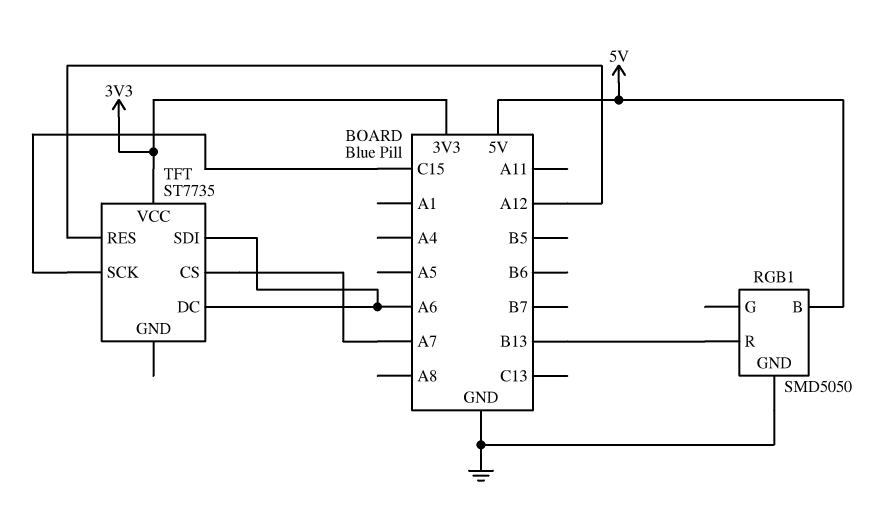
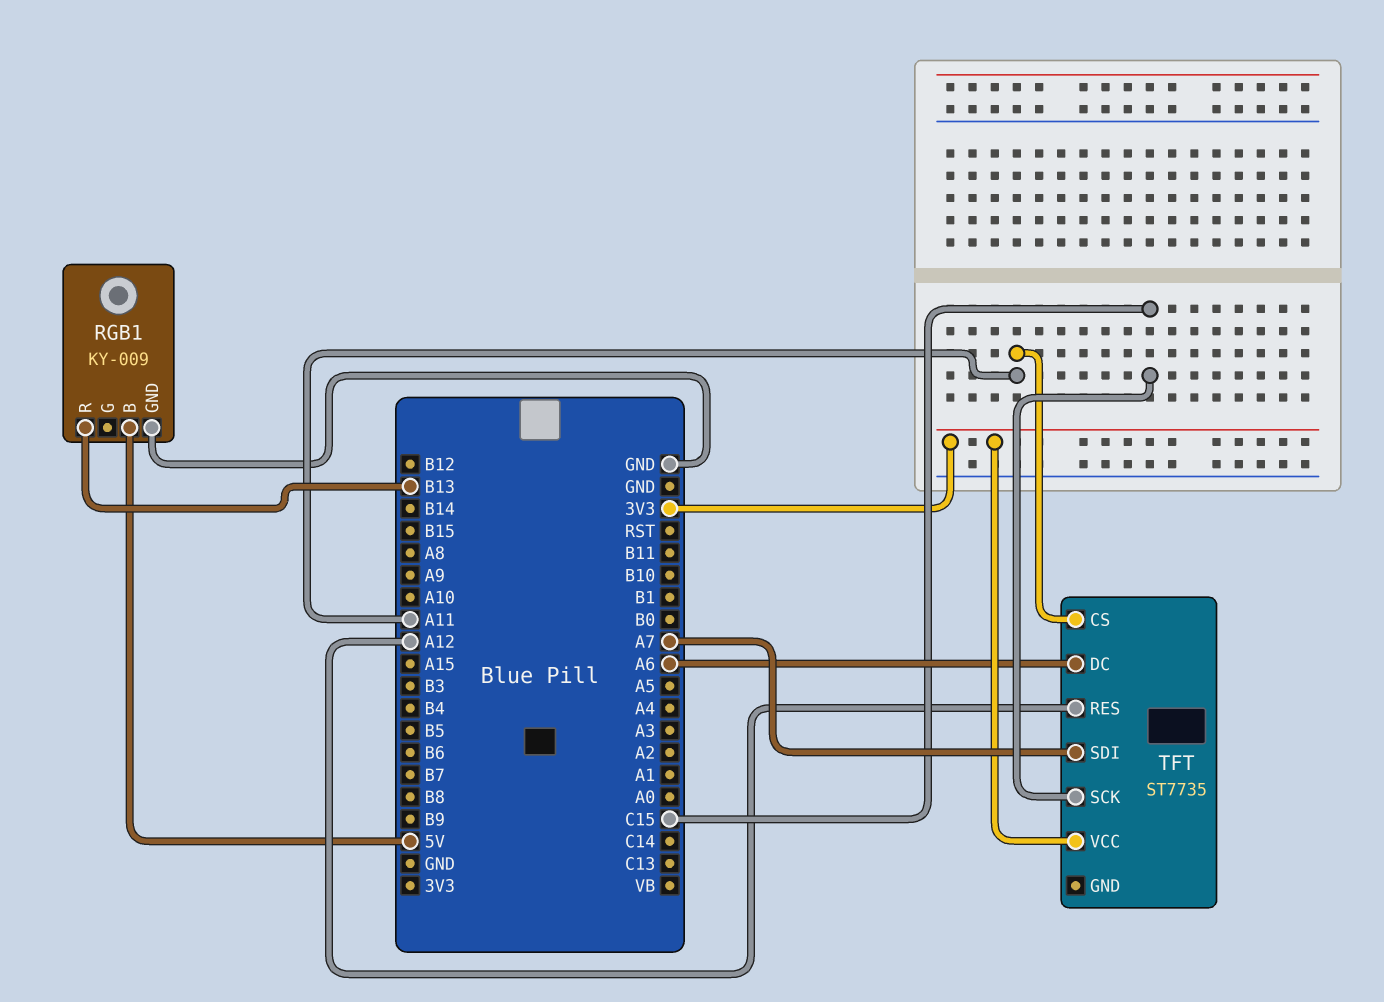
RGB1: SMD5050 -> KY-009
TFT pin CS: A7 -> A11
TFT pin SDI: A6 -> A7

